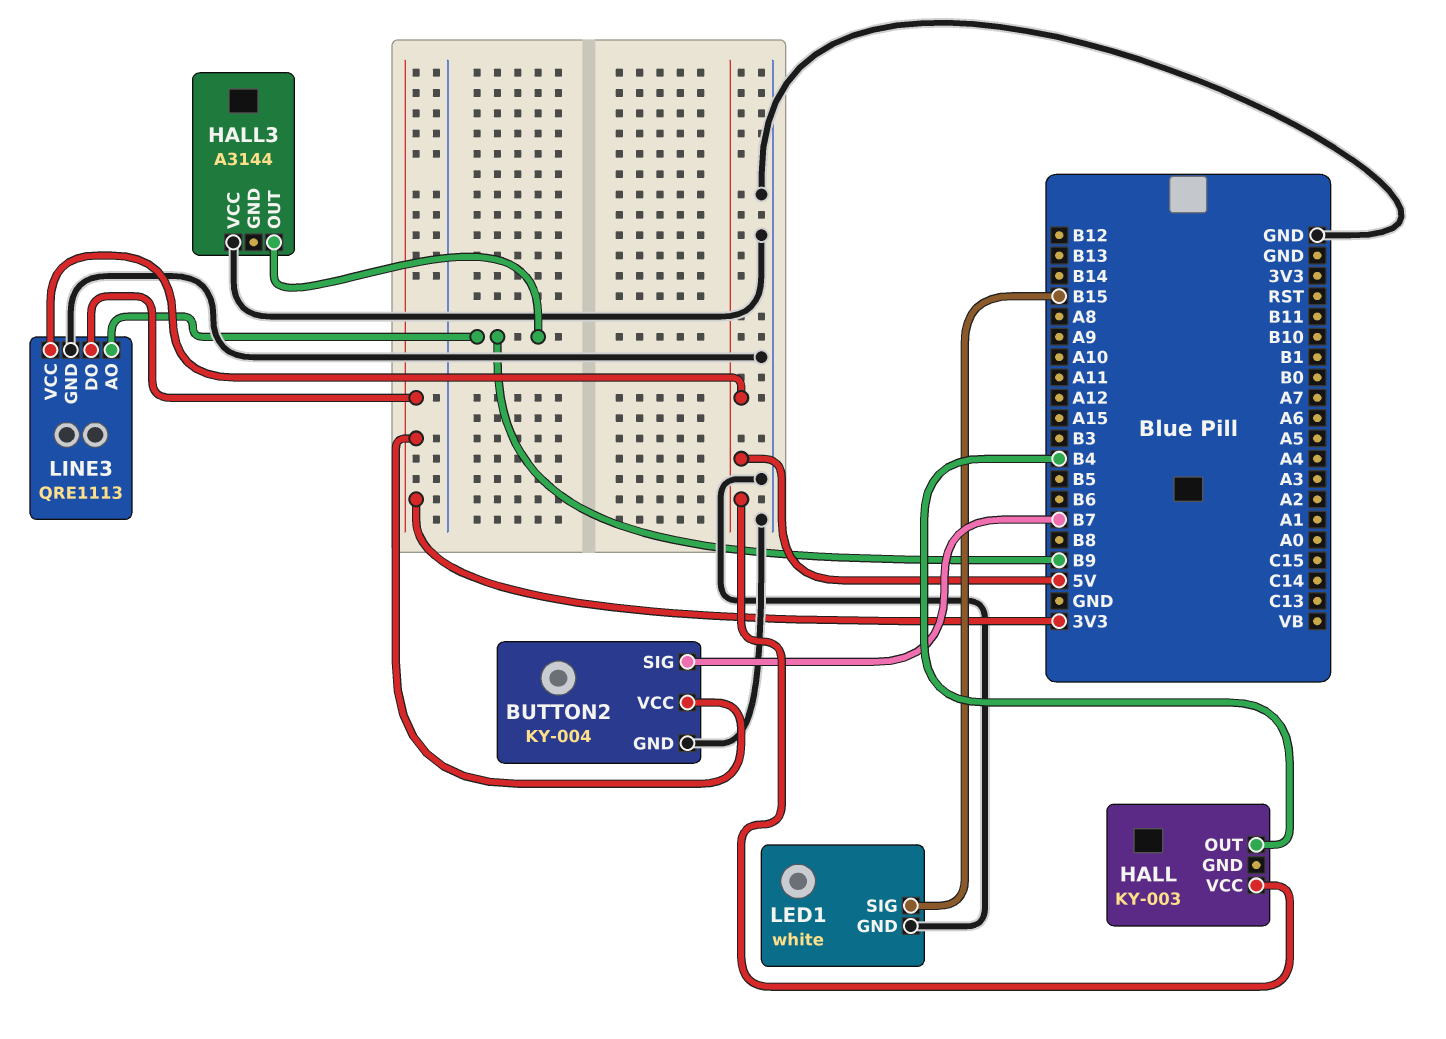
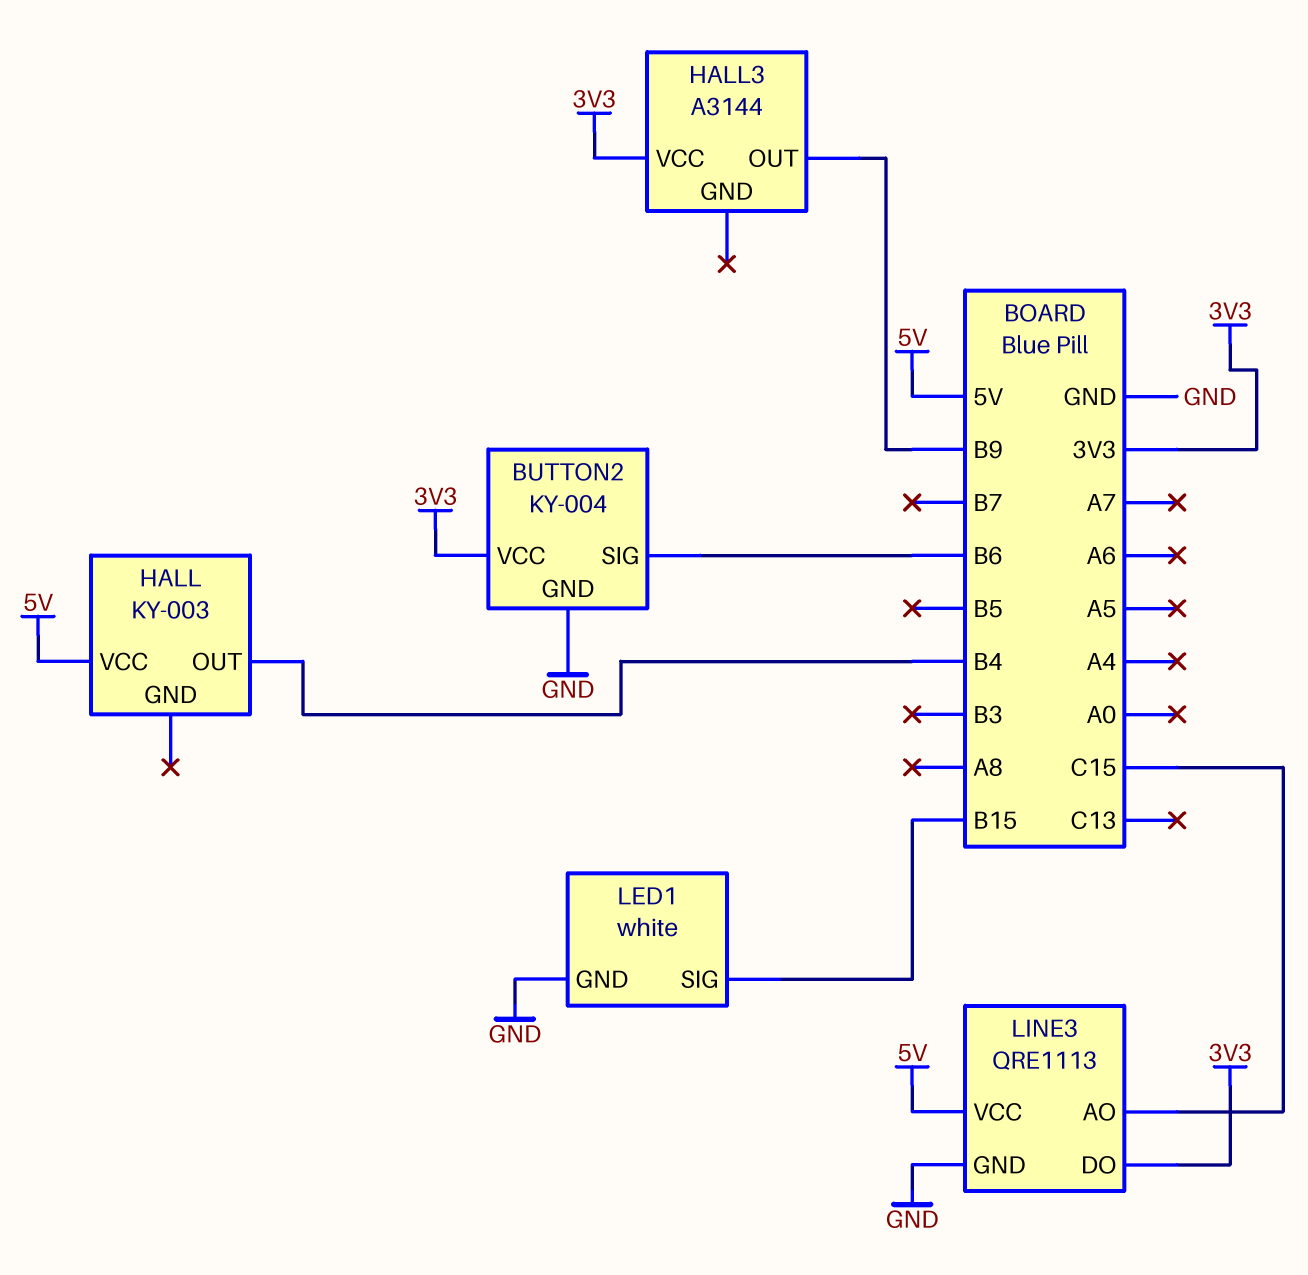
BUTTON2 pin SIG: B7 -> B6
HALL3 pin VCC: GND -> 3V3
LINE3 pin AO: B9 -> C15

